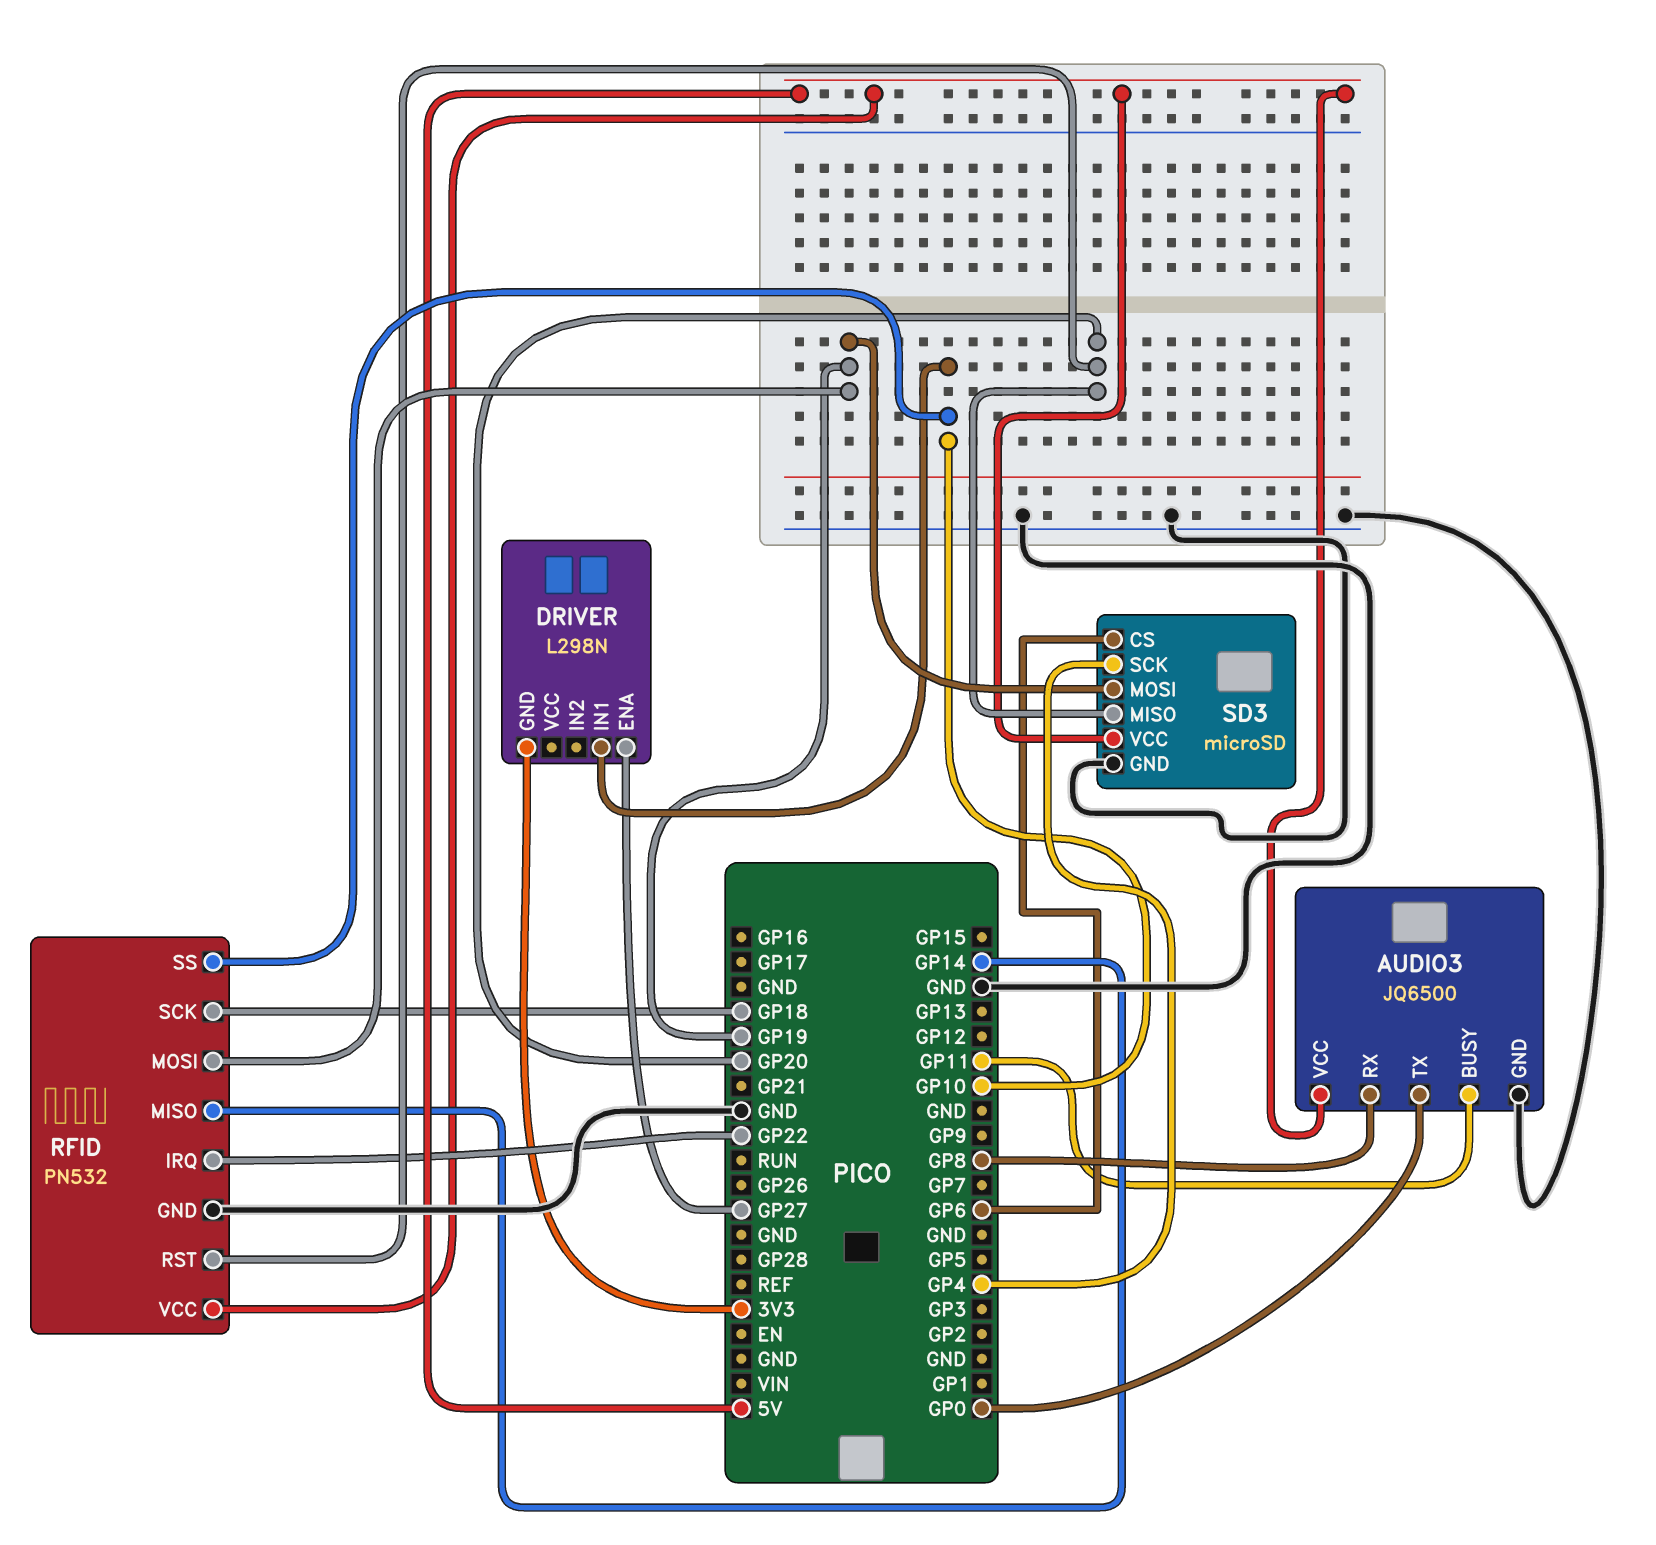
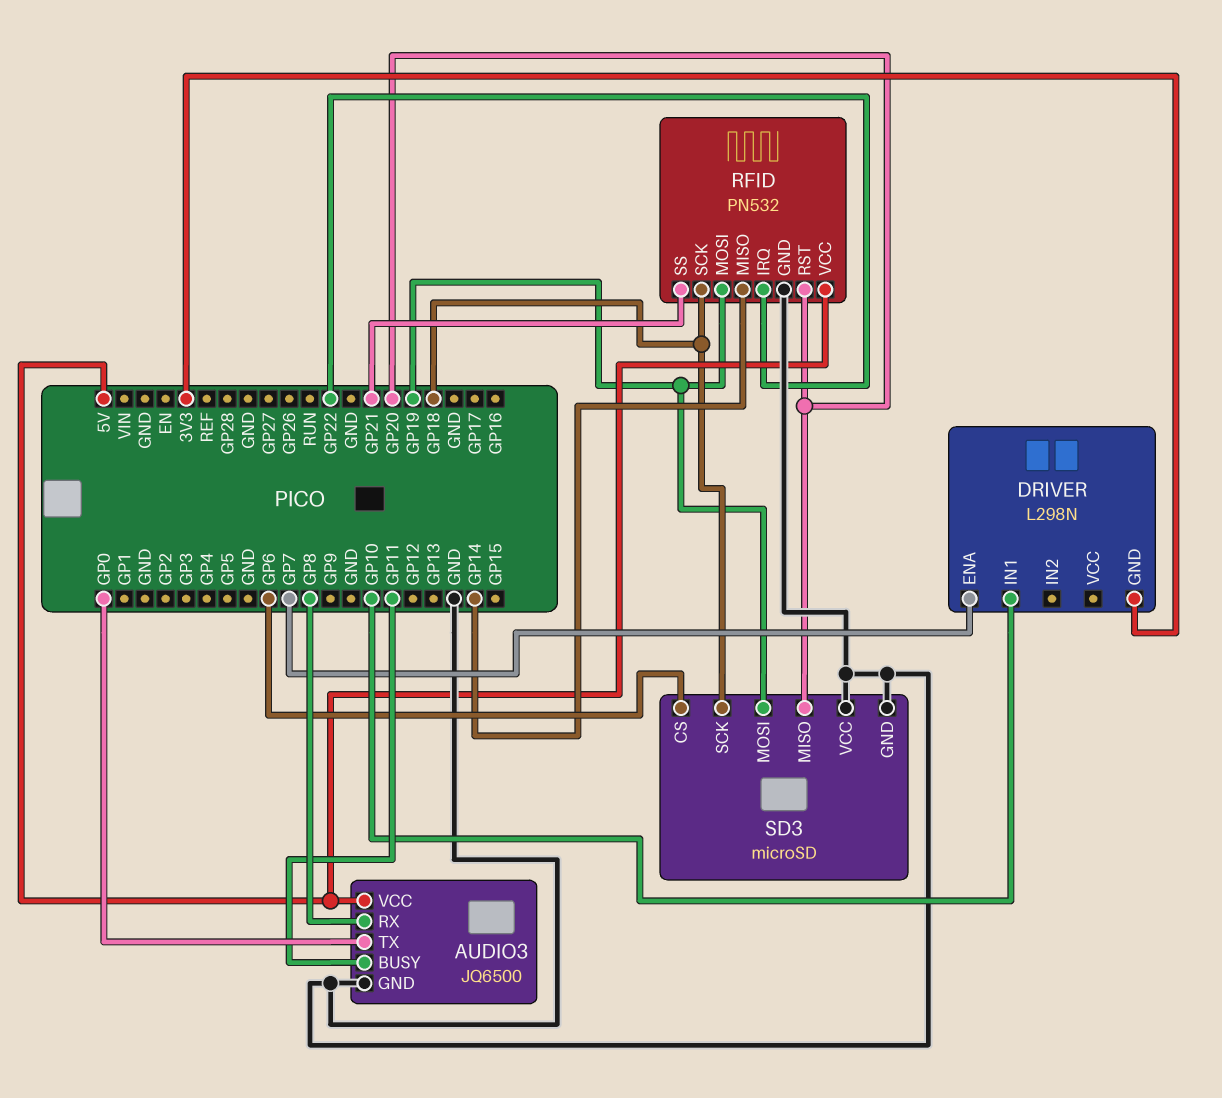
DRIVER pin ENA: GP27 -> GP7
RFID pin SS: GP10 -> GP21
SD3 pin SCK: GP4 -> GP18
SD3 pin VCC: 5V -> GND

